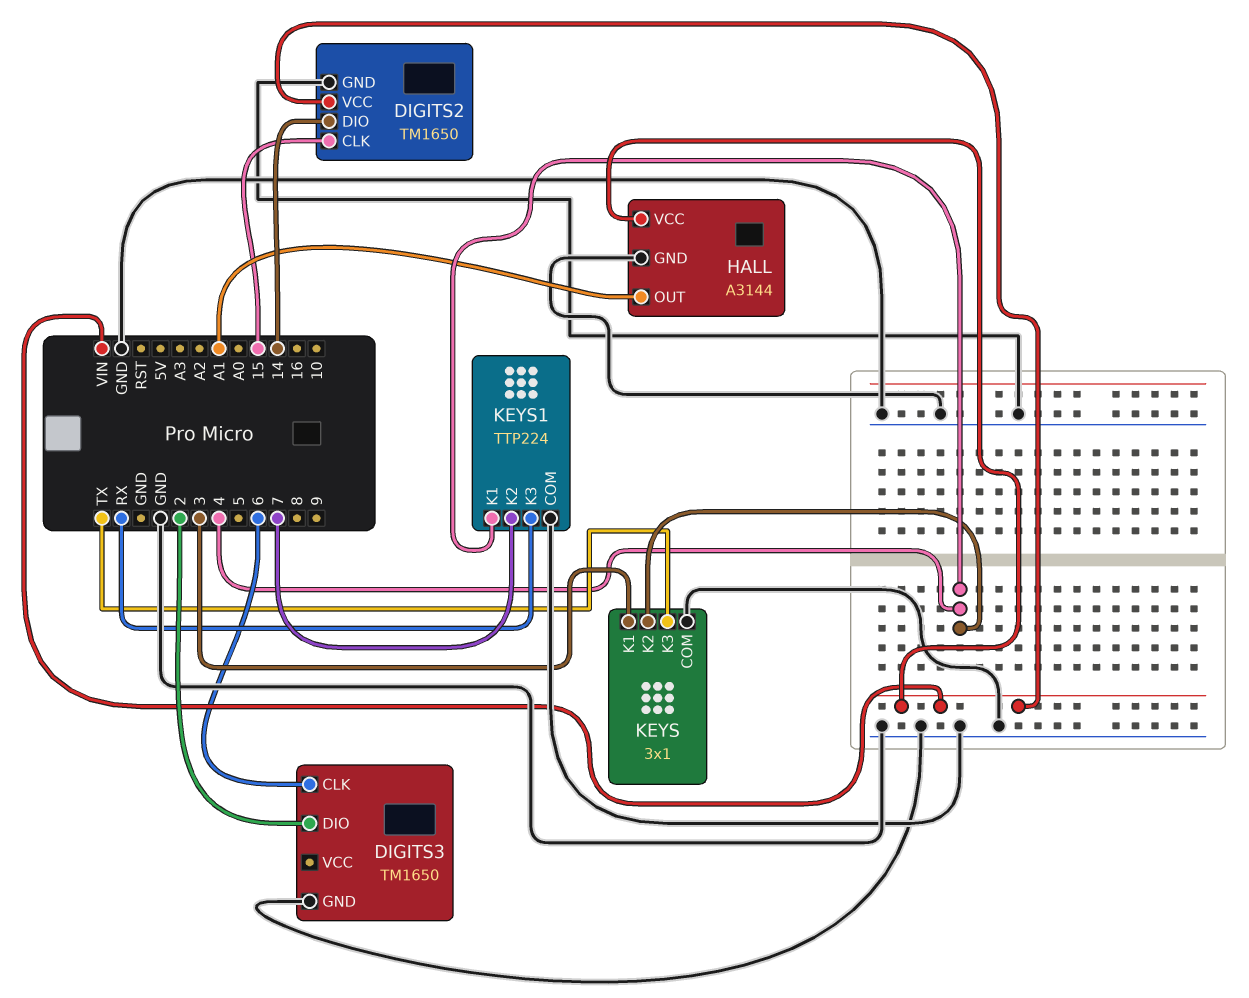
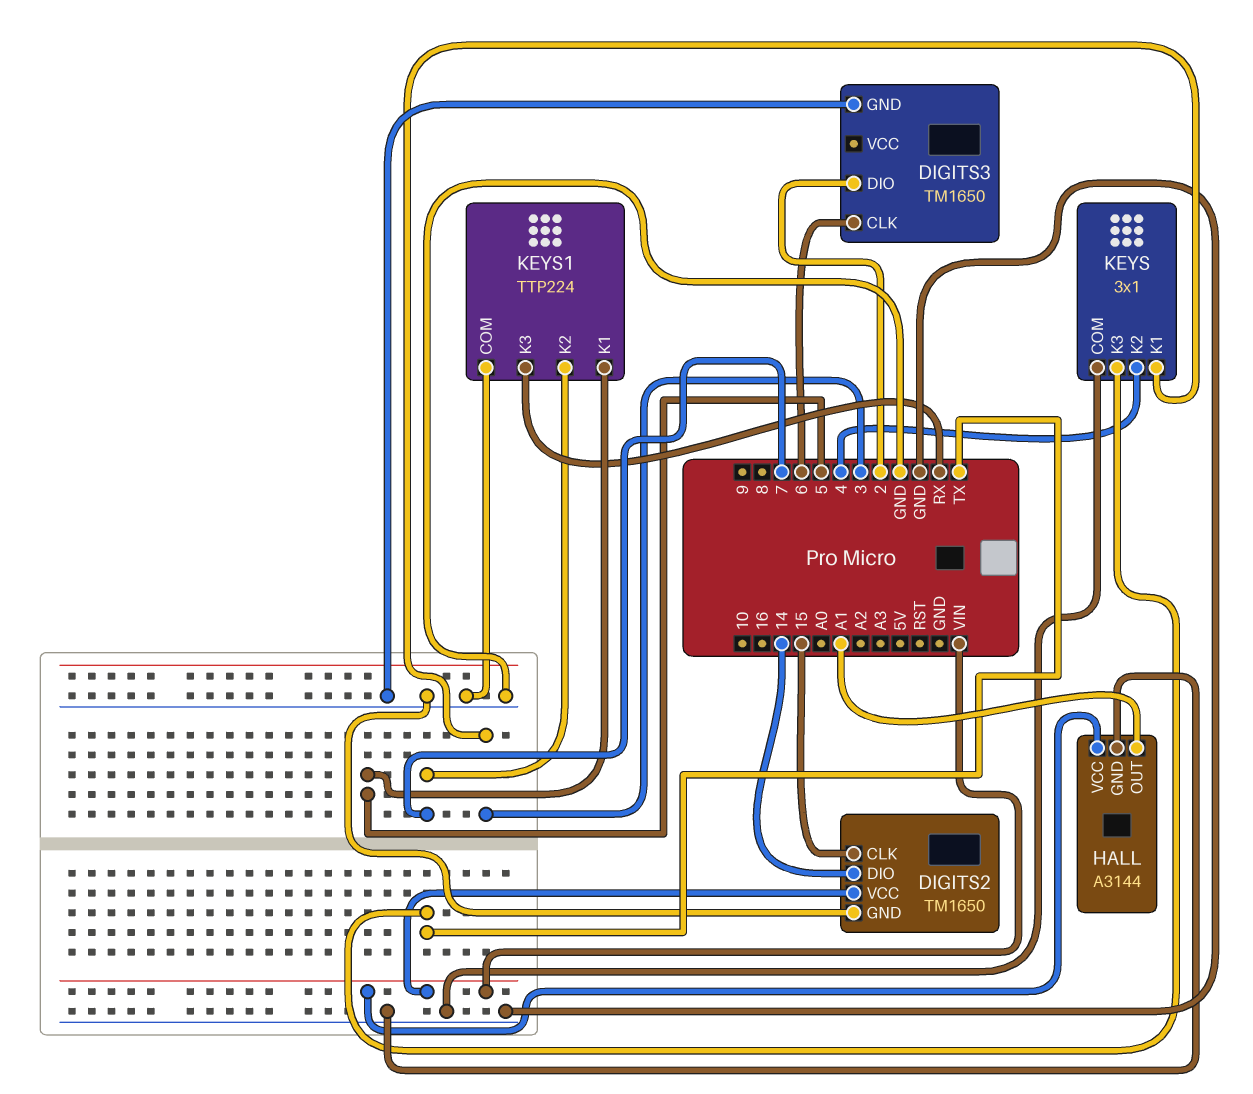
KEYS1 pin K1: 4 -> 5

